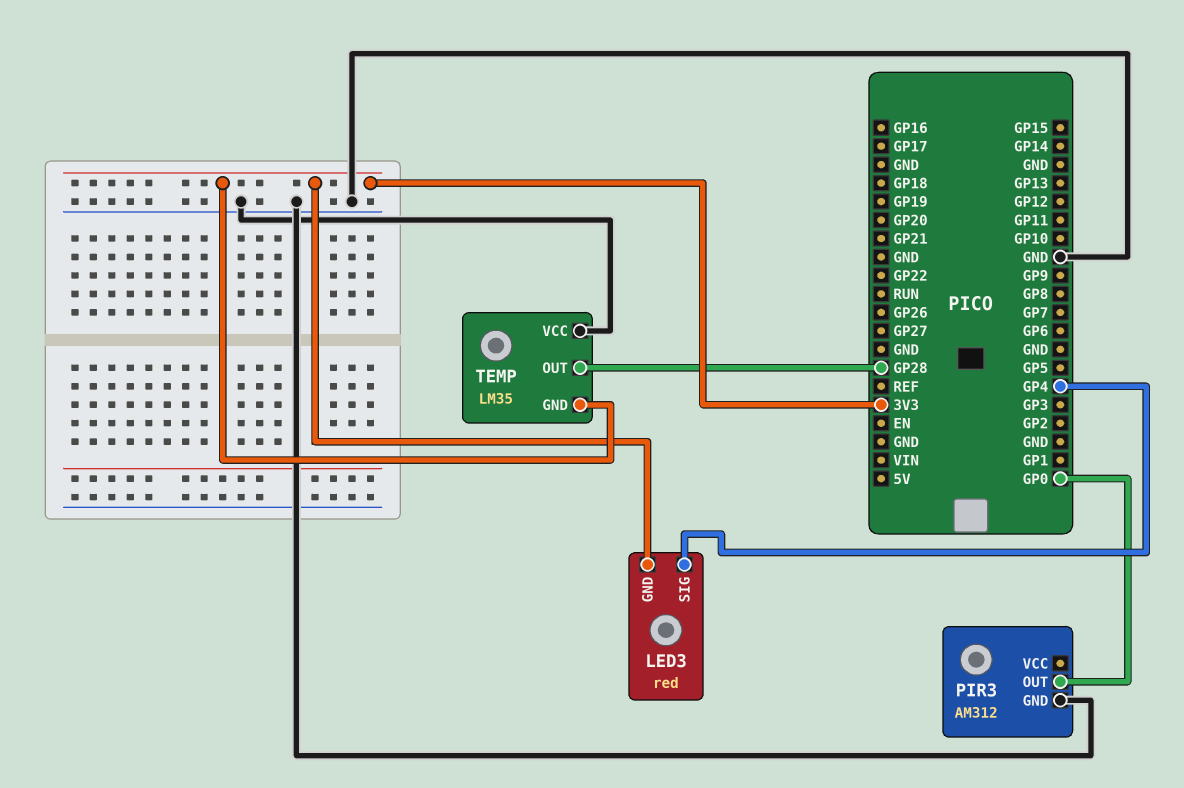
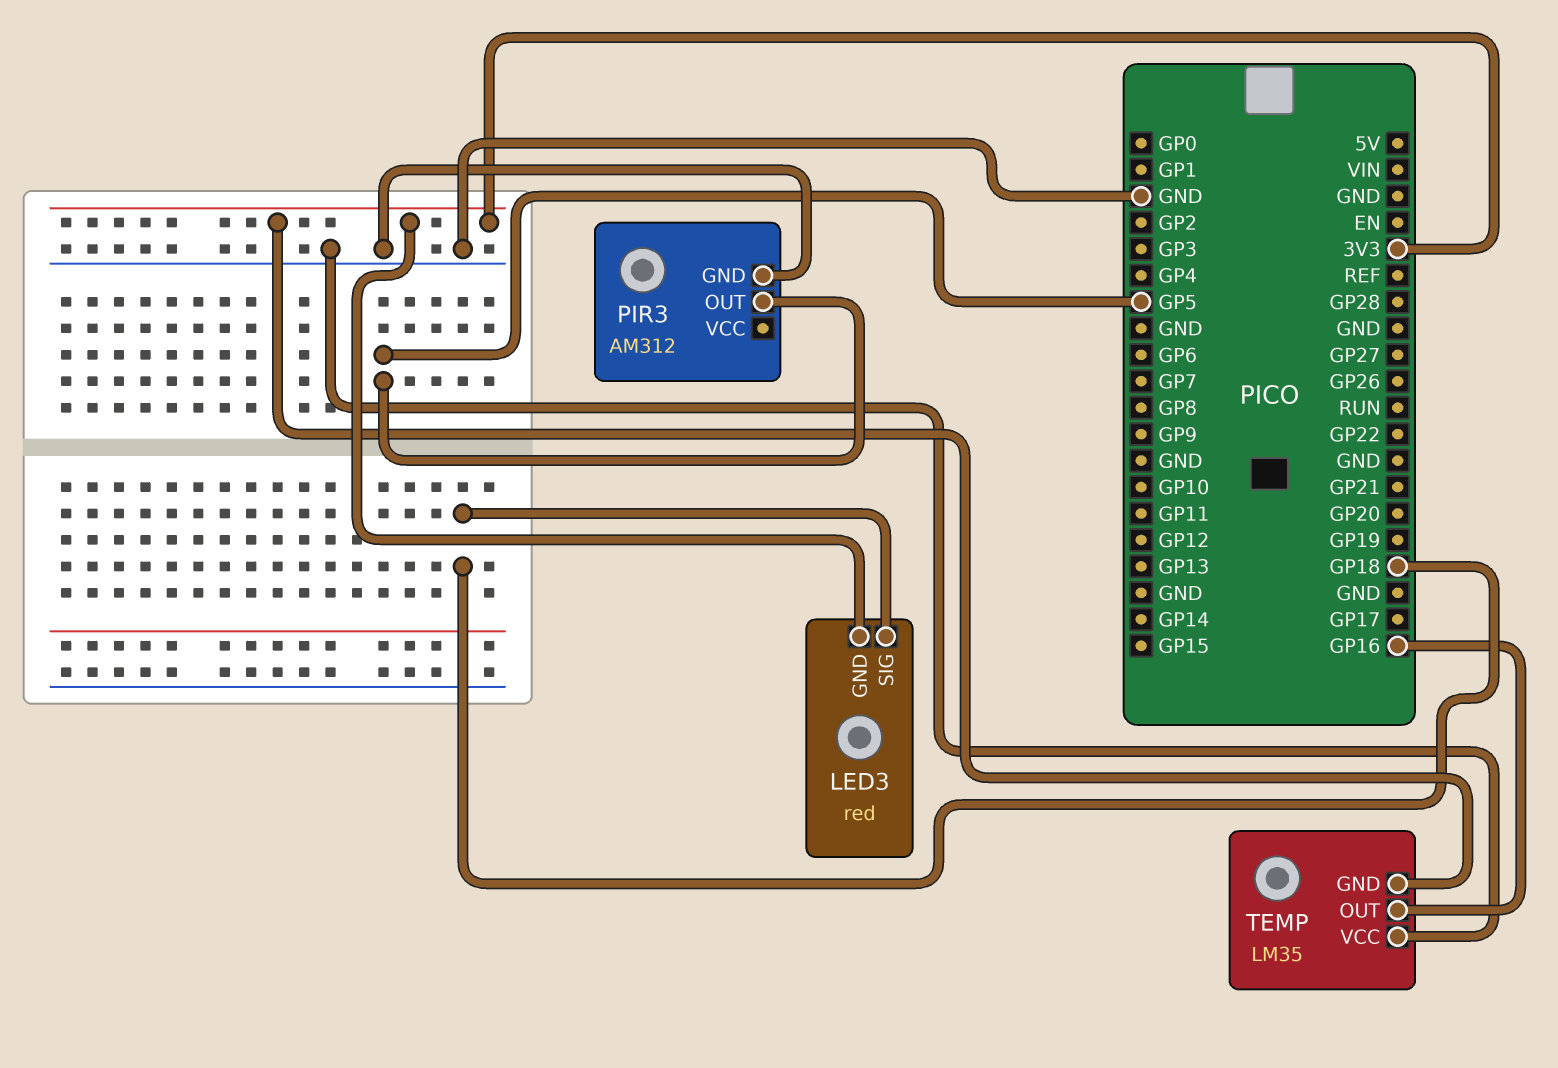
LED3 pin SIG: GP4 -> GP18
PIR3 pin OUT: GP0 -> GP5
TEMP pin OUT: GP28 -> GP16

